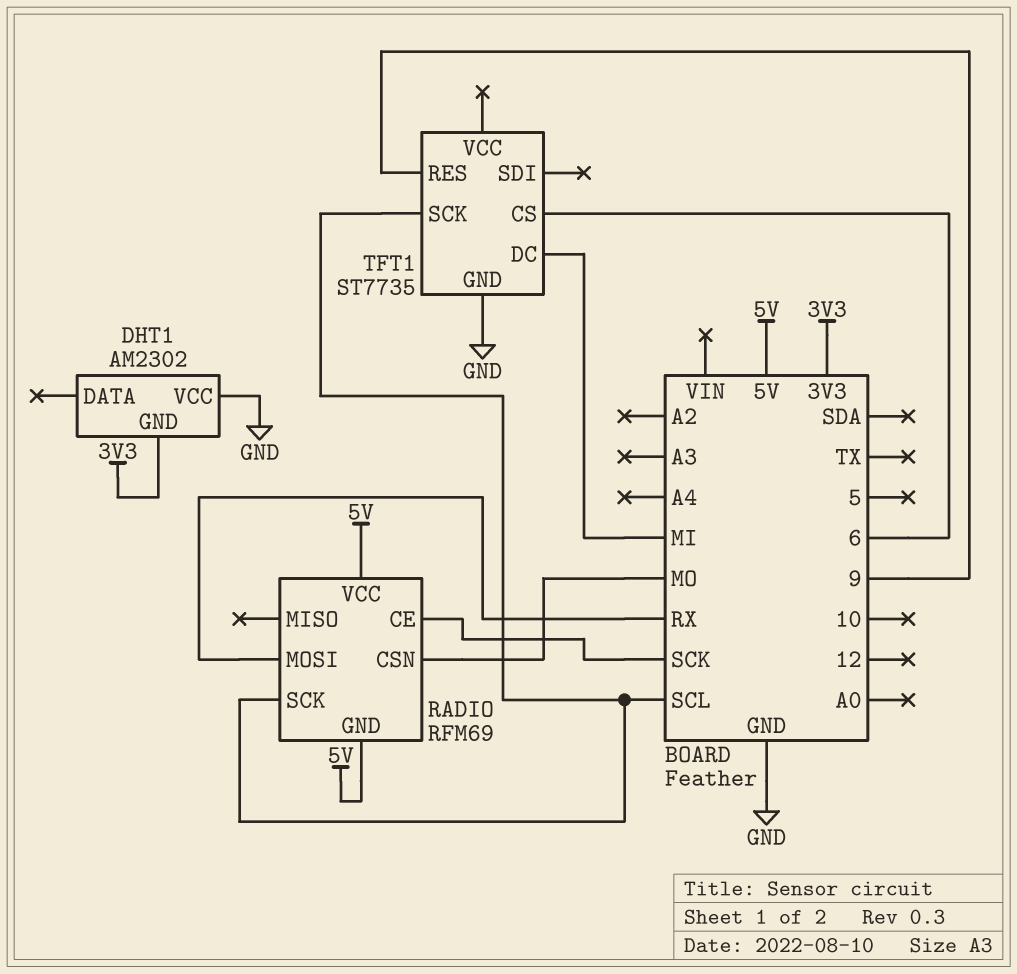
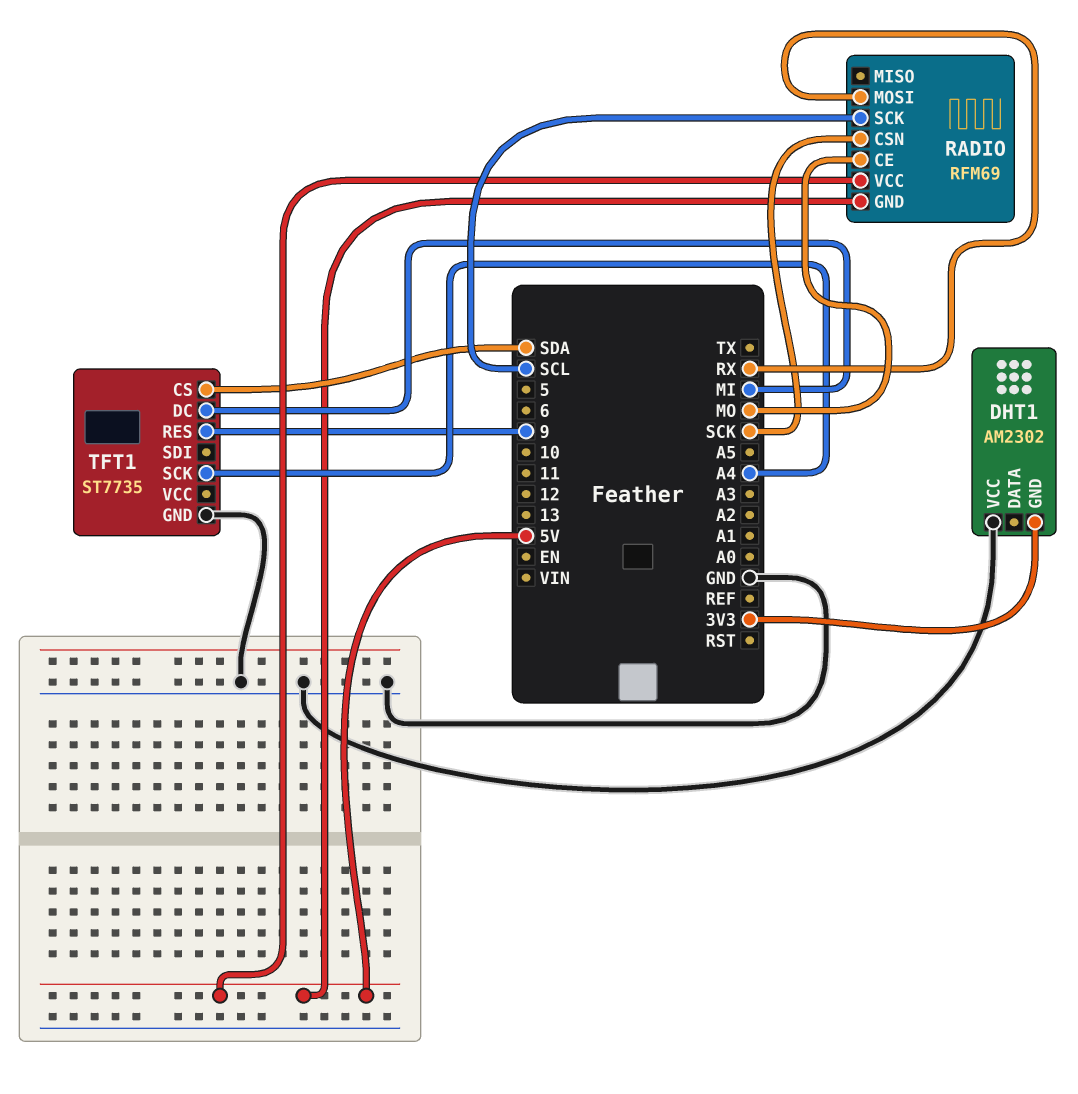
RADIO pin CE: SCK -> MO
RADIO pin CSN: MO -> SCK
TFT1 pin CS: 6 -> SDA
TFT1 pin SCK: SCL -> A4

